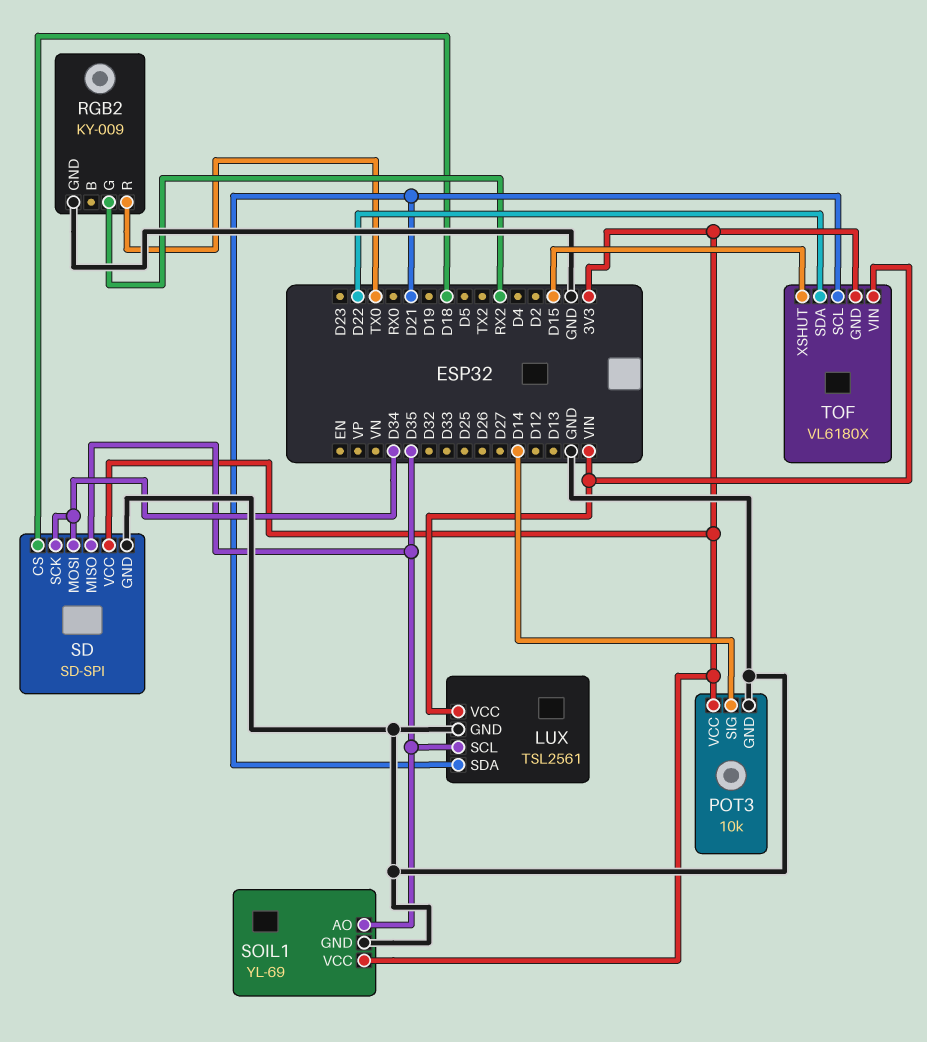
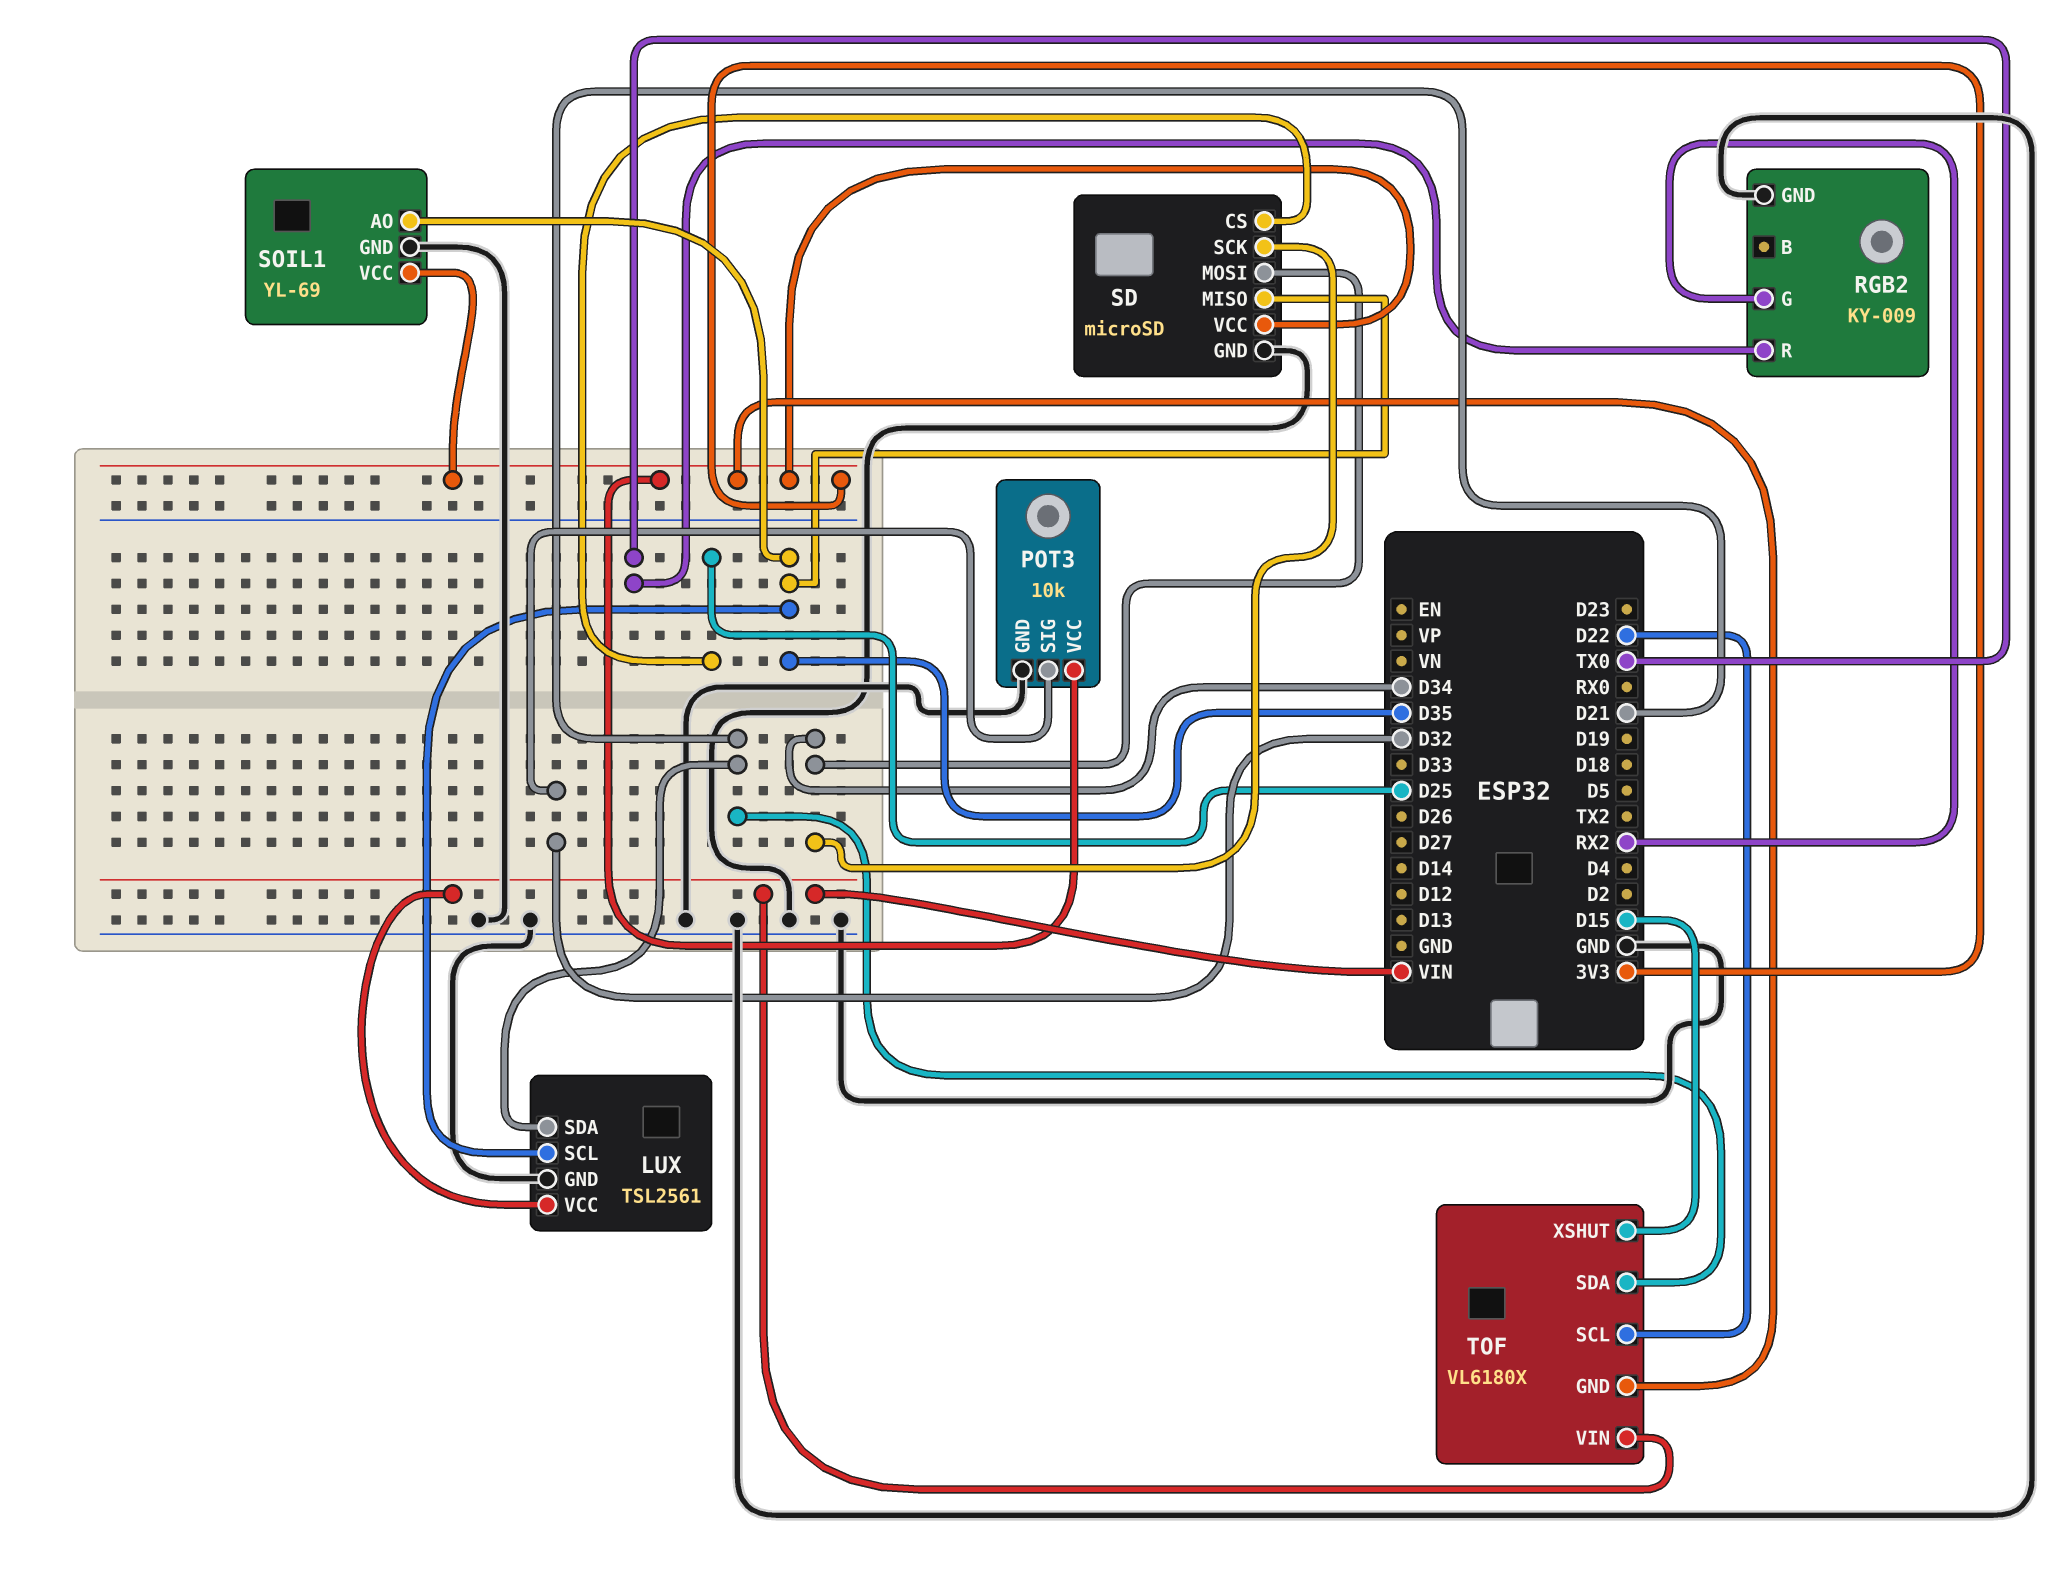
POT3 pin SIG: D14 -> D32
SD: SD-SPI -> microSD
SD pin CS: D18 -> D25
TOF pin SCL: D21 -> D22
TOF pin SDA: D22 -> D21

